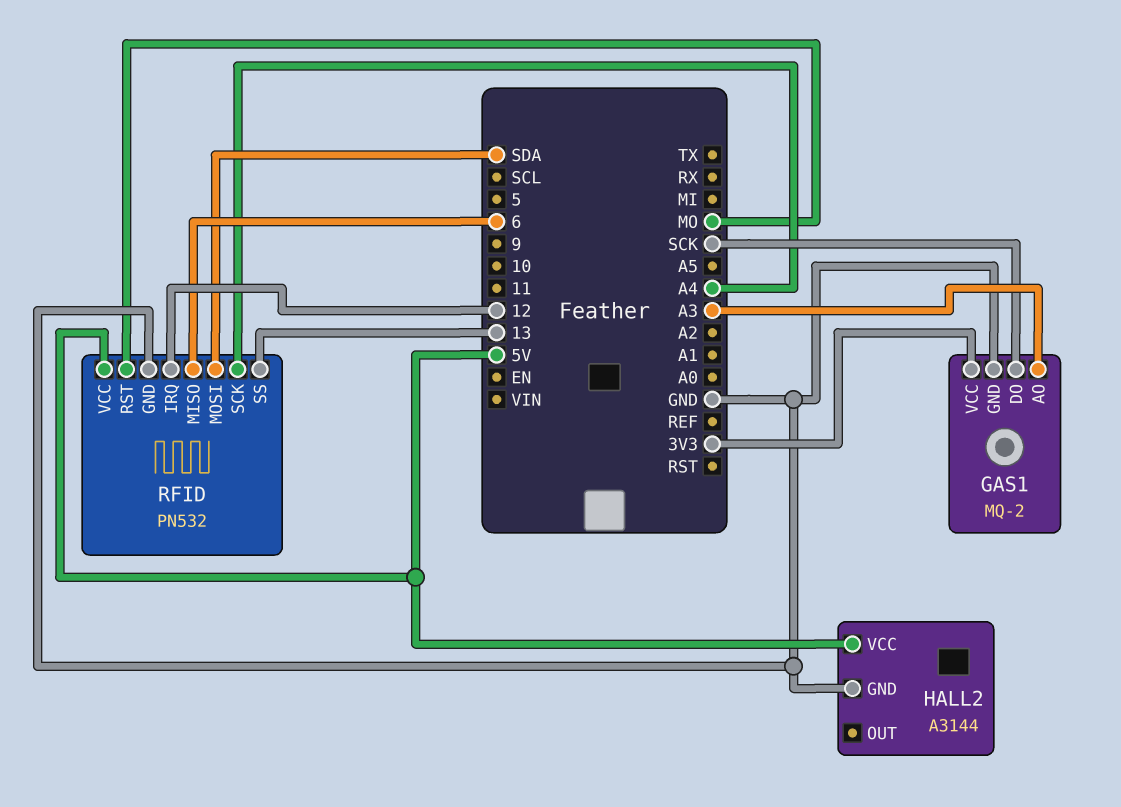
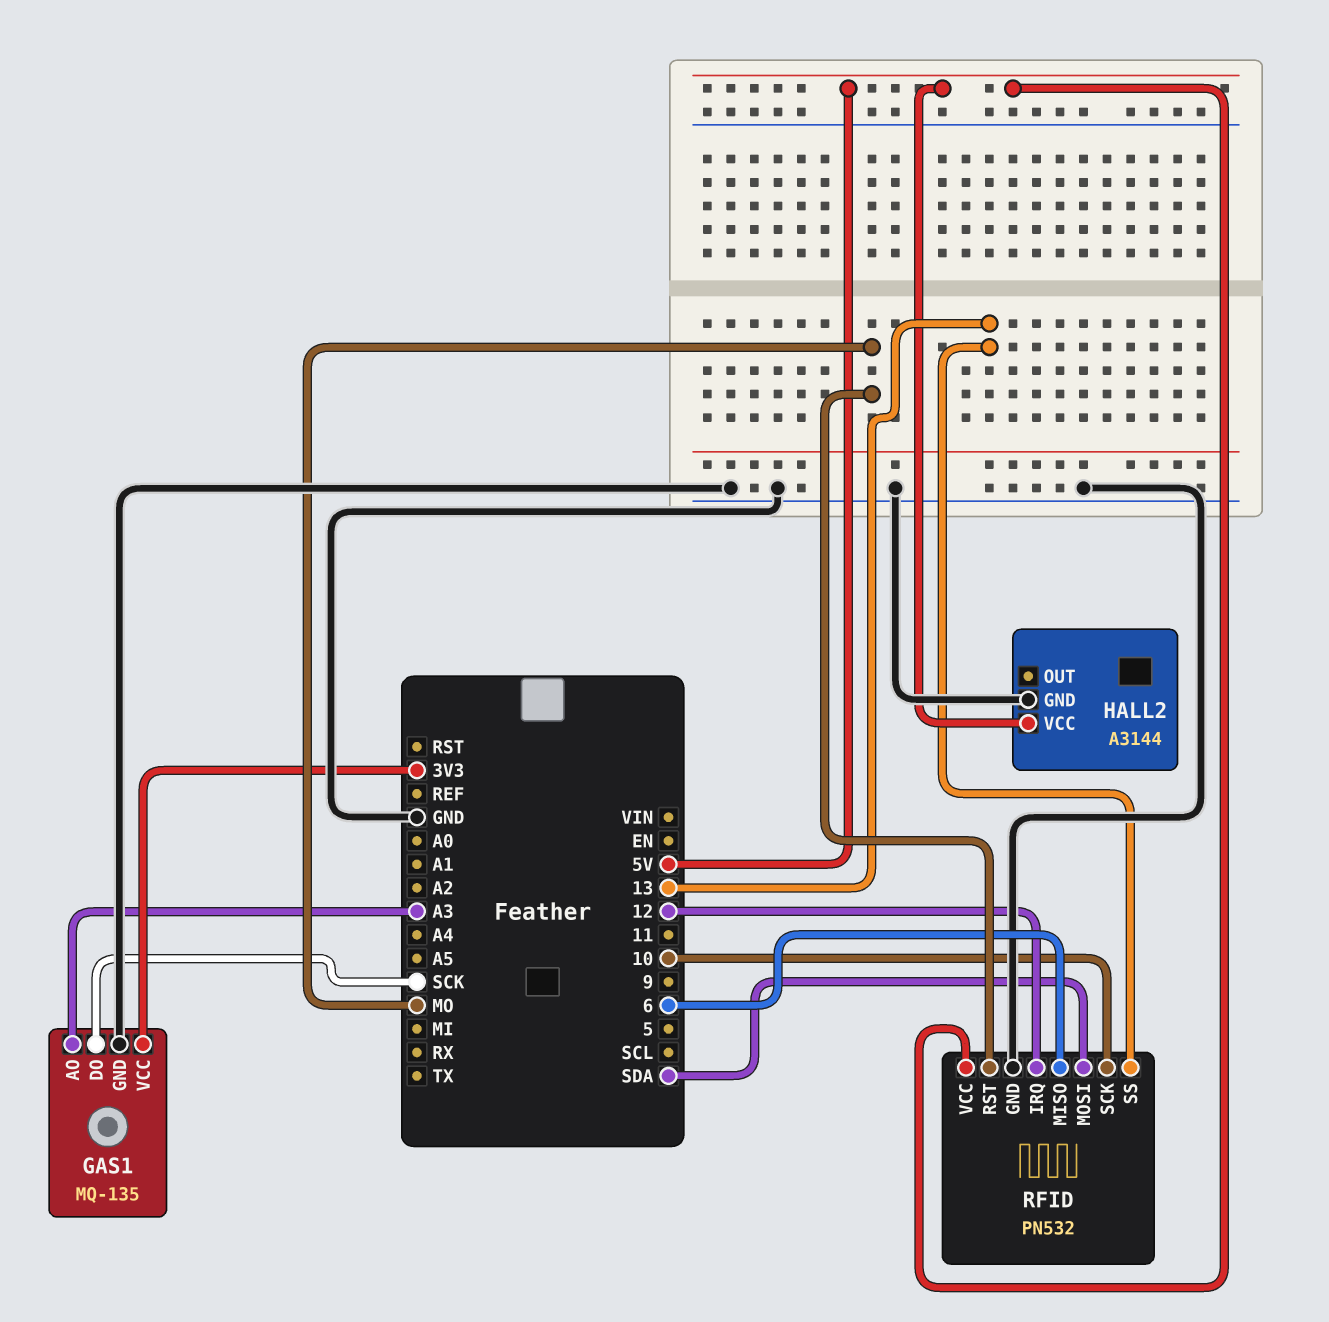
GAS1: MQ-2 -> MQ-135
RFID pin SCK: A4 -> 10

